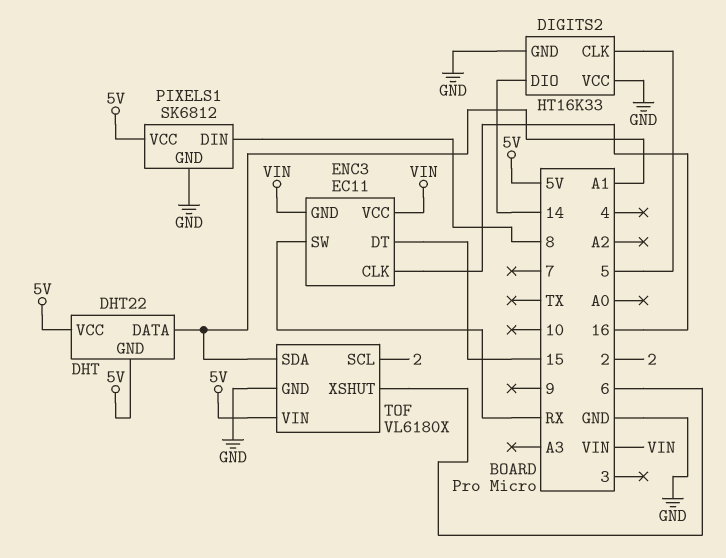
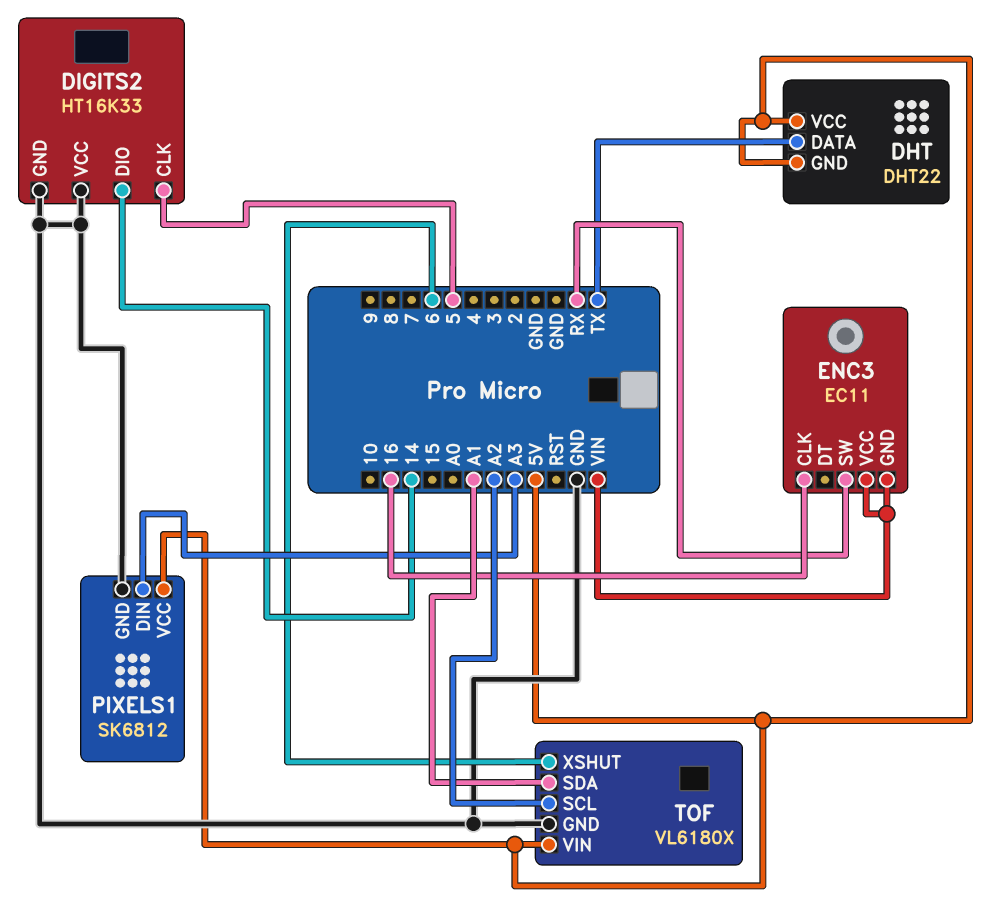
DHT pin DATA: A1 -> TX
ENC3 pin DT: 15 -> none
PIXELS1 pin DIN: 8 -> A3
TOF pin SCL: 2 -> A2

